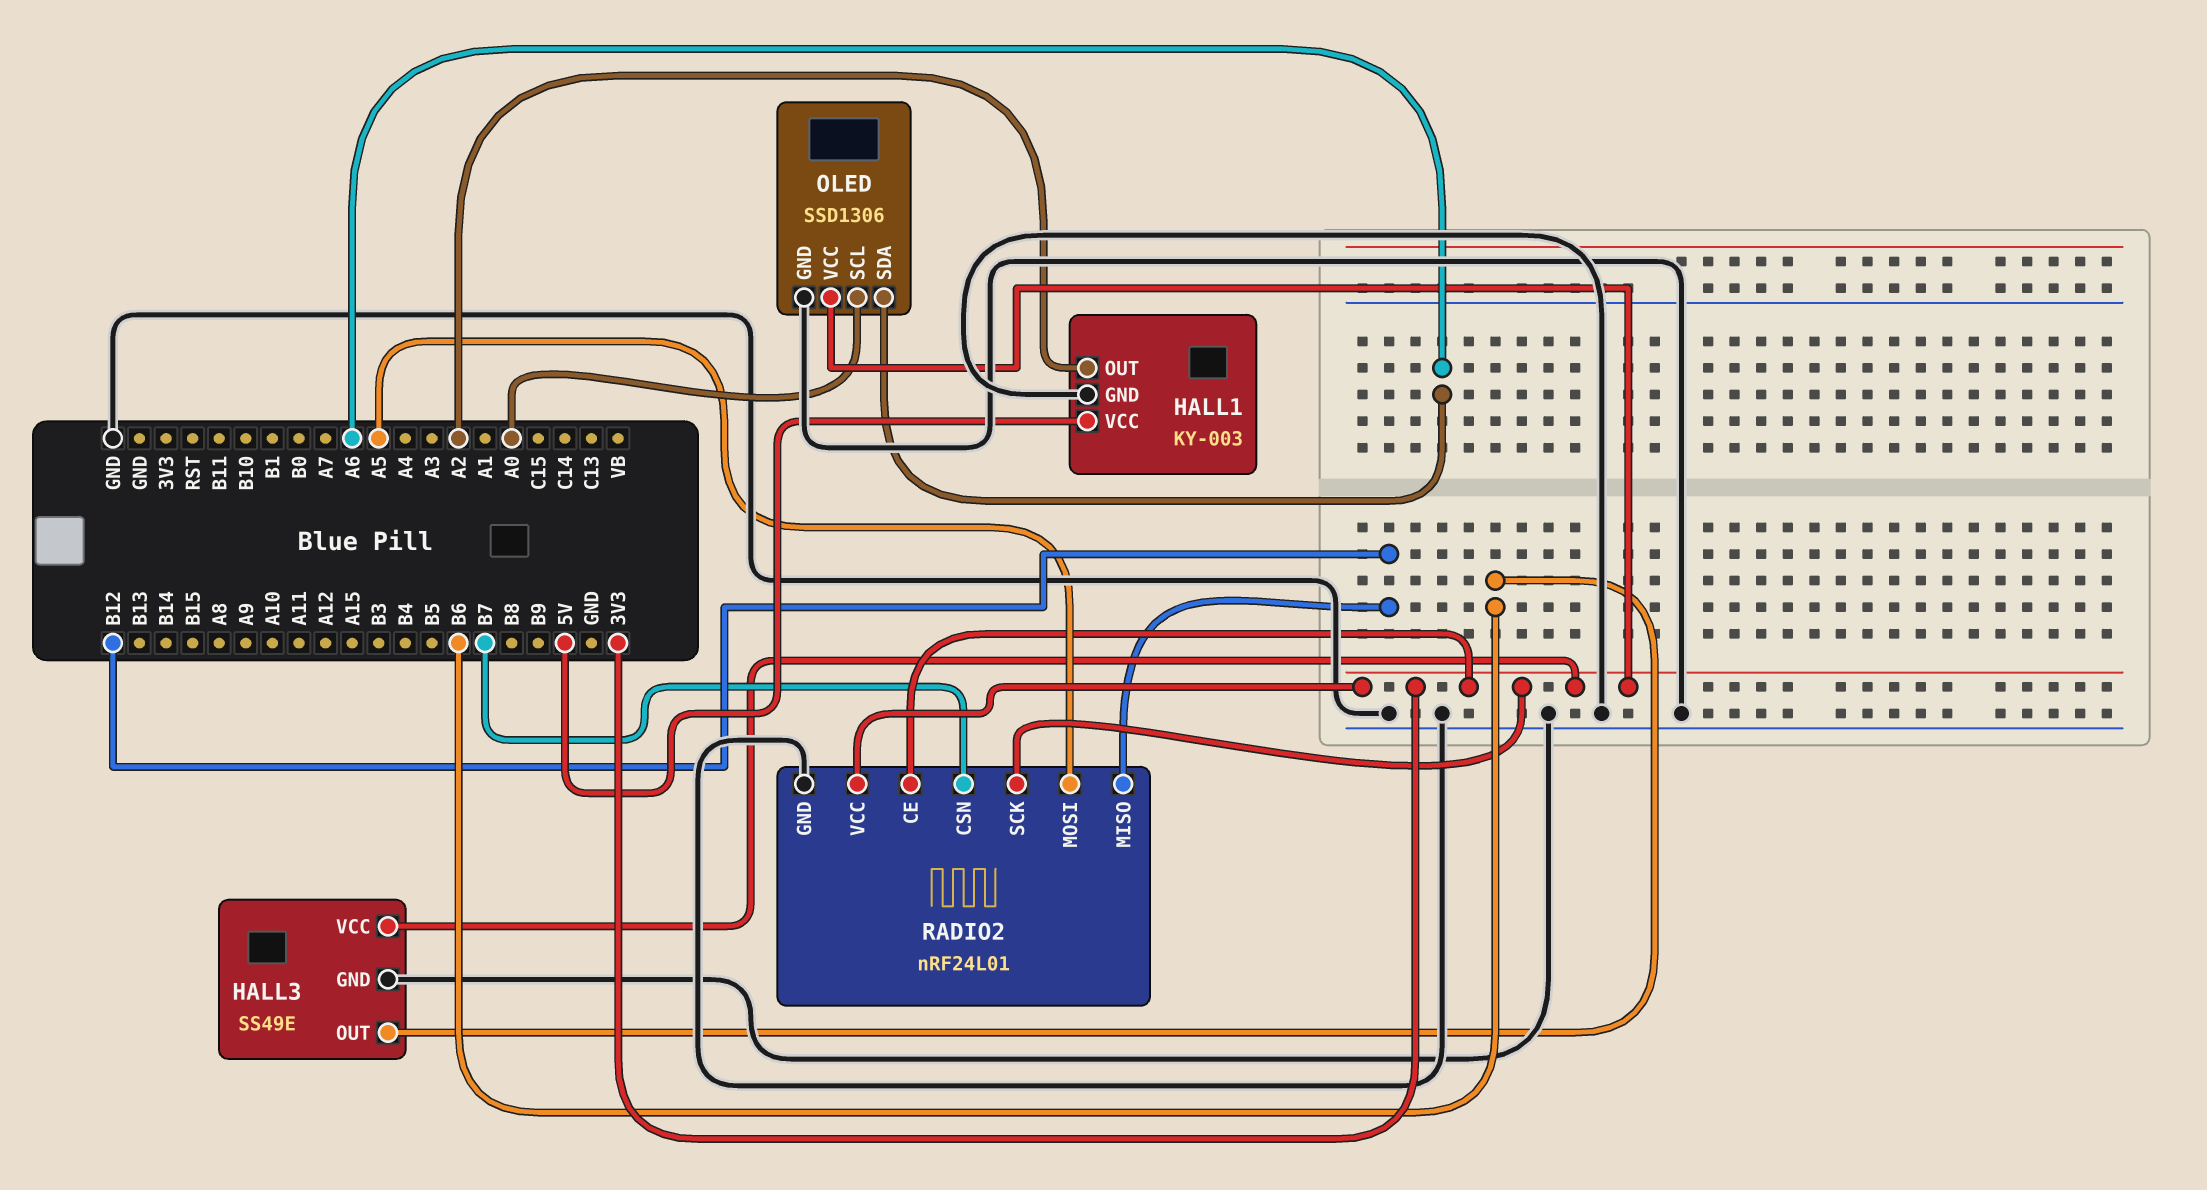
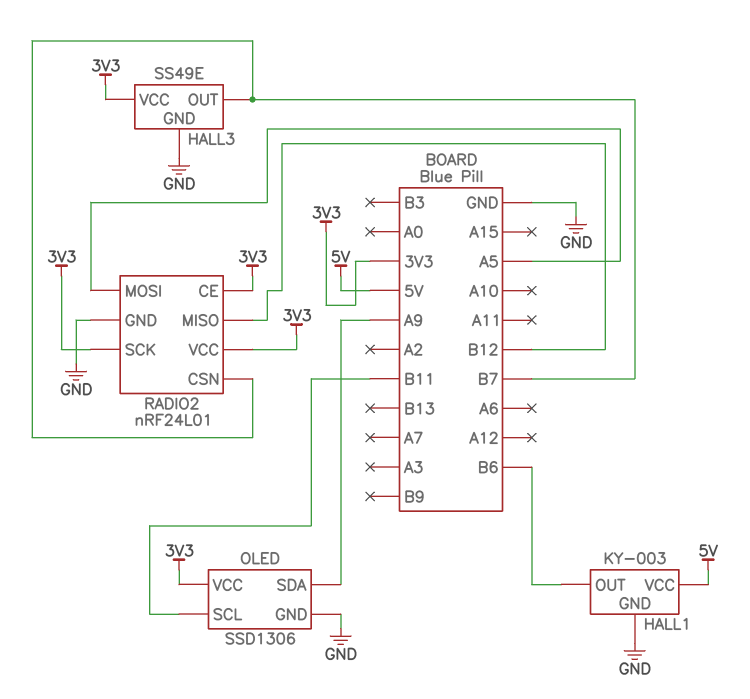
HALL1 pin OUT: A2 -> B6
HALL3 pin OUT: B6 -> B7
OLED pin SCL: A0 -> B11
OLED pin SDA: A6 -> A9

